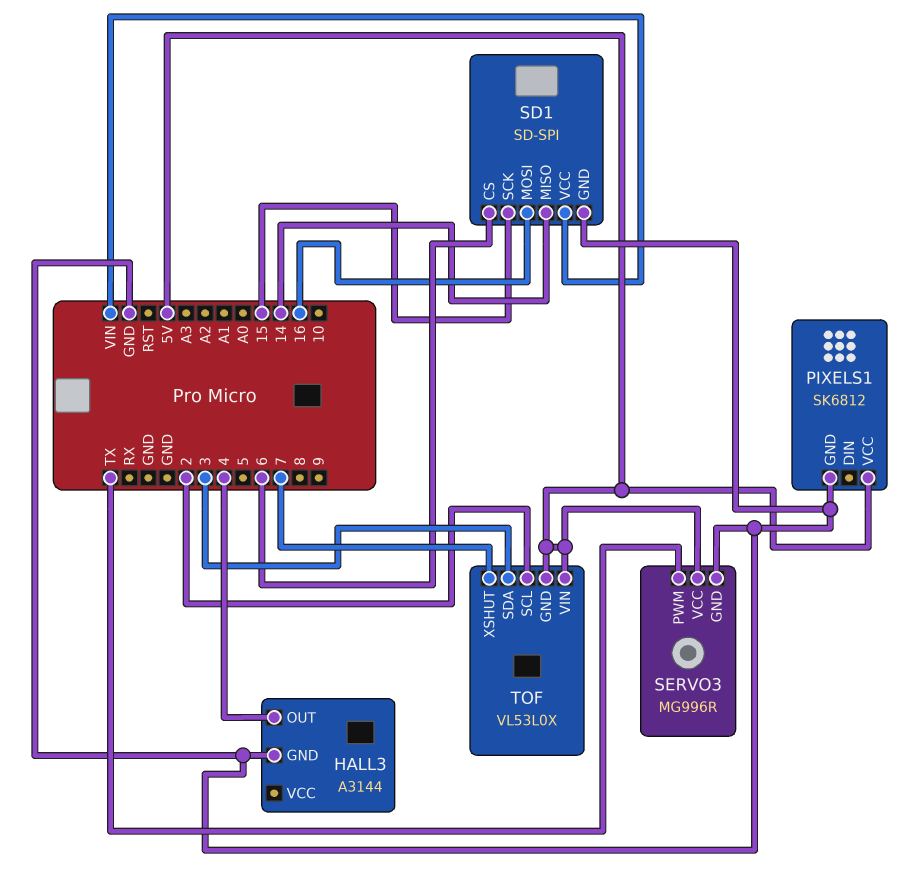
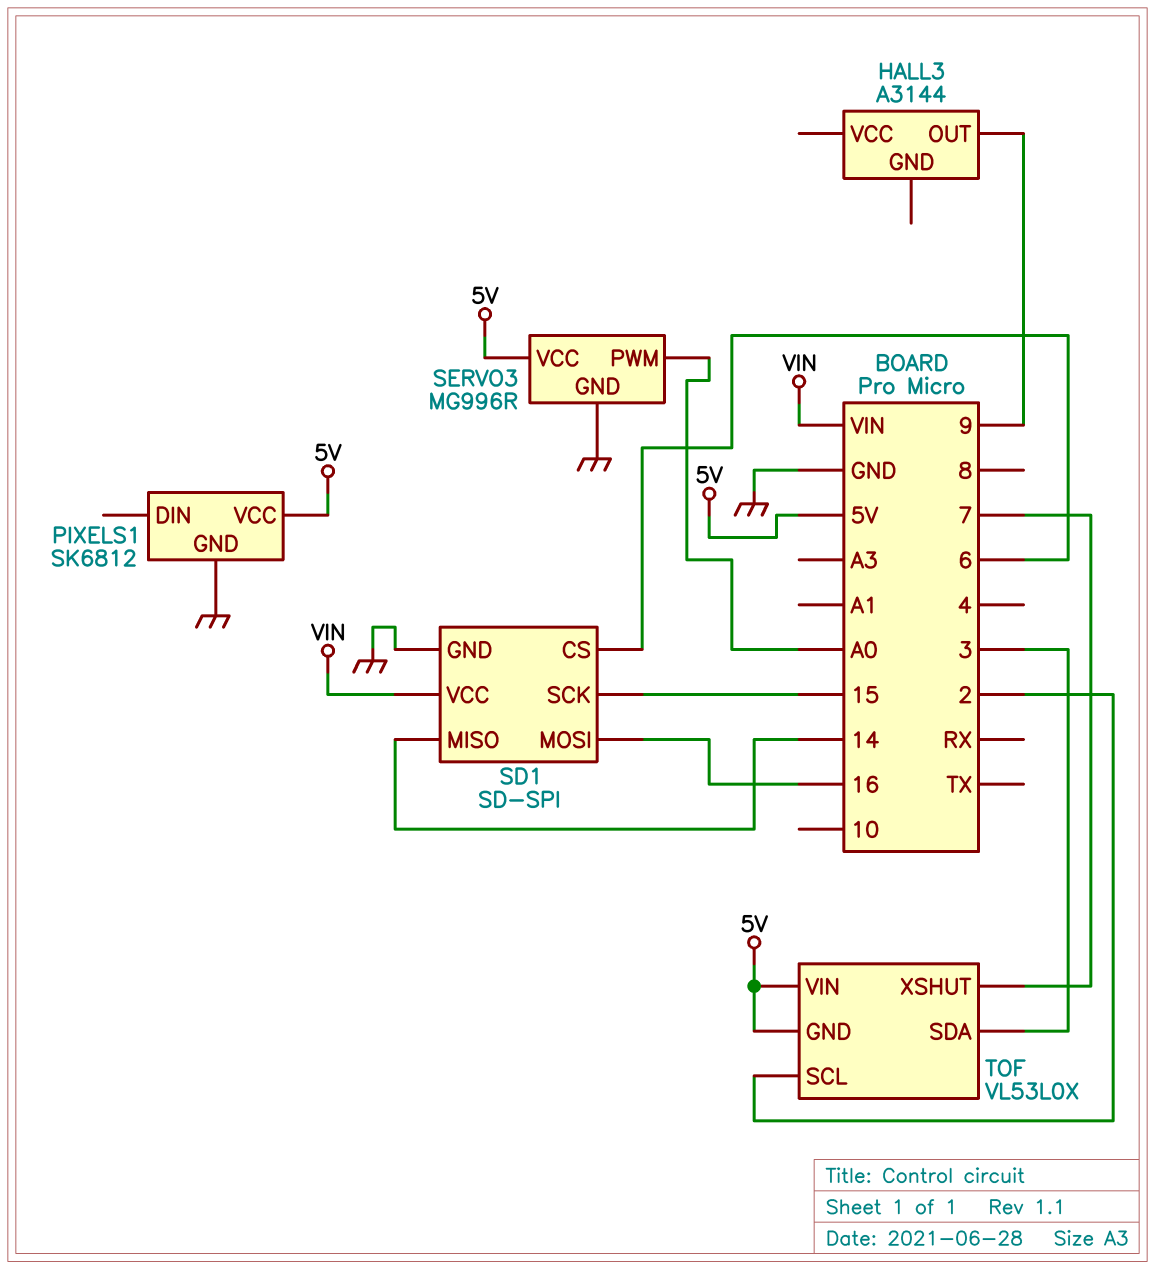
HALL3 pin GND: GND -> none
HALL3 pin OUT: 4 -> 9
SERVO3 pin PWM: TX -> A0

